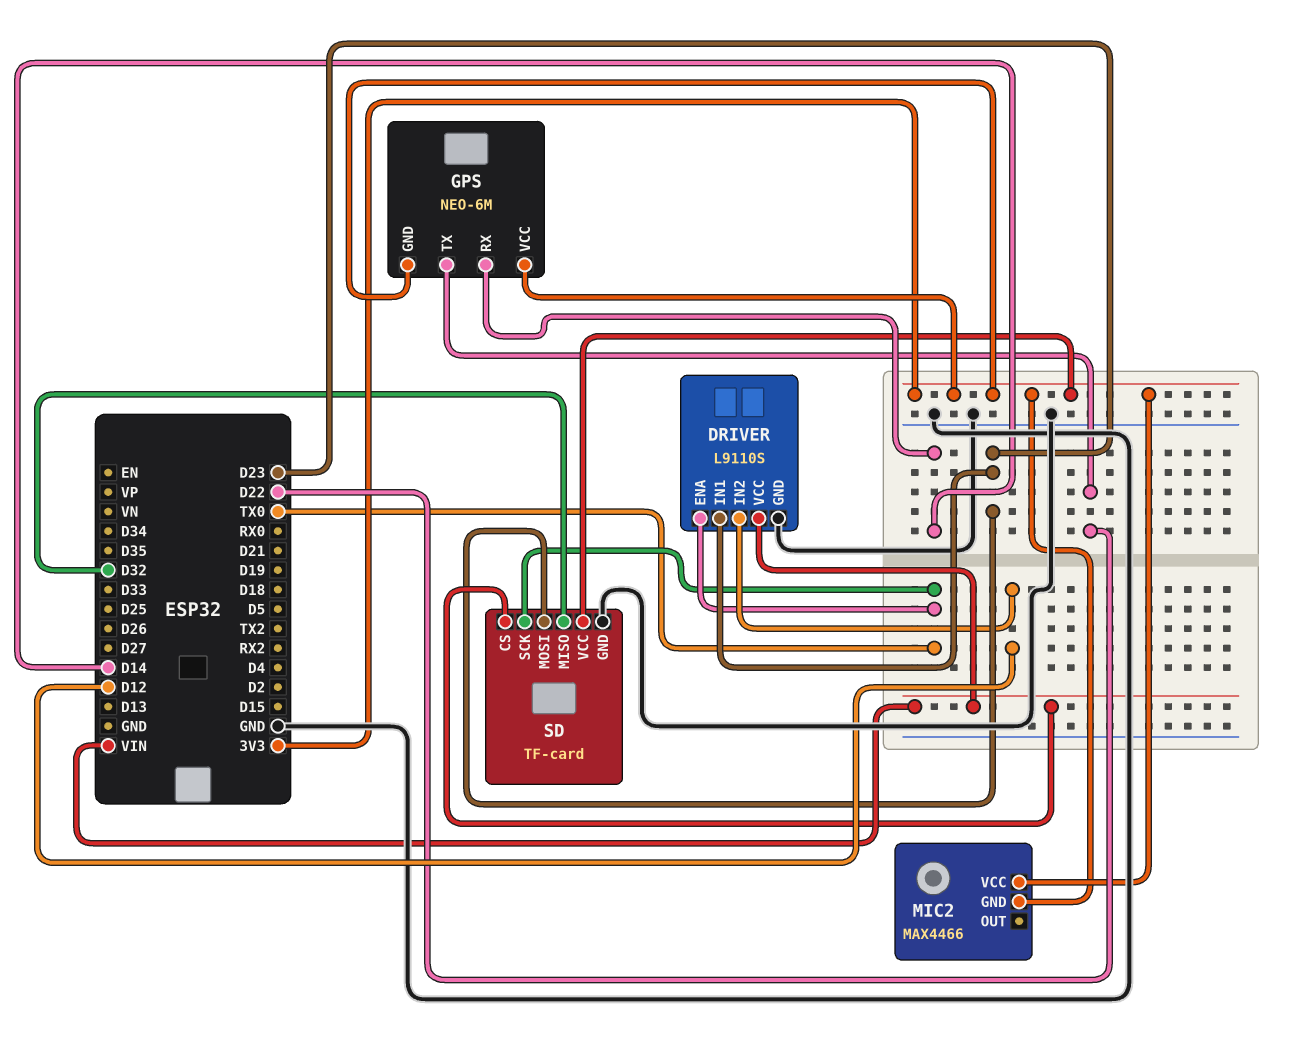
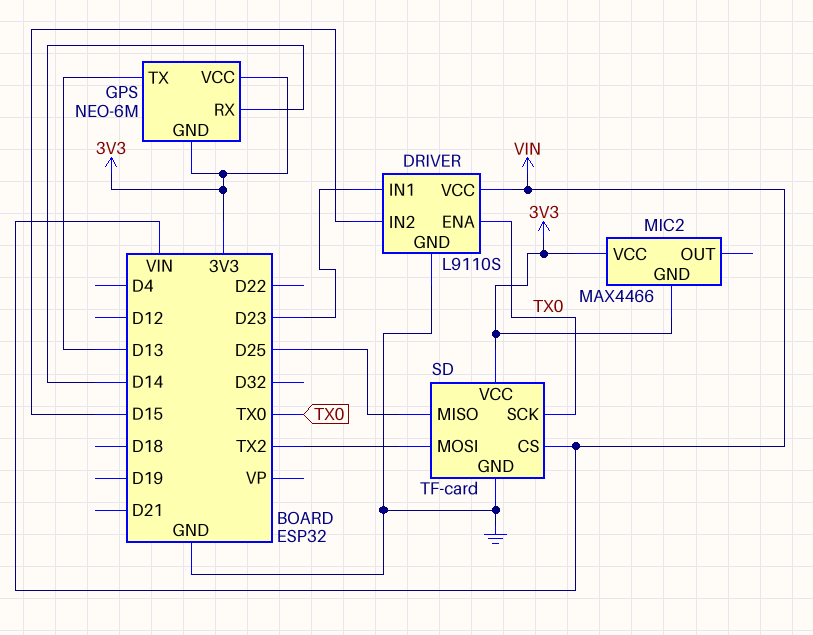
DRIVER pin IN2: D12 -> D15
GPS pin TX: D22 -> D13
SD pin MISO: D32 -> D25
SD pin MOSI: D23 -> TX2

